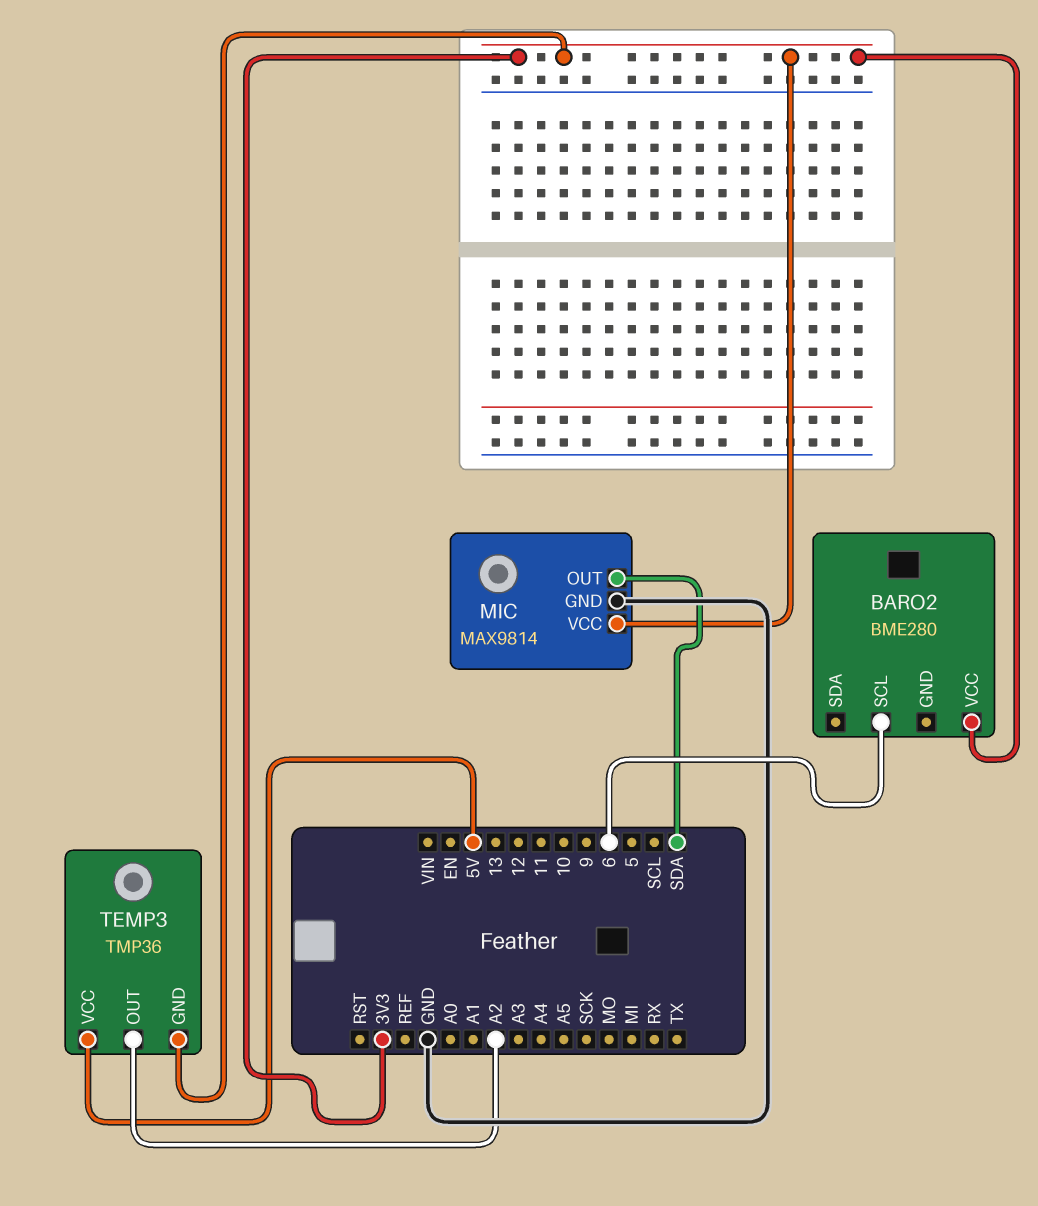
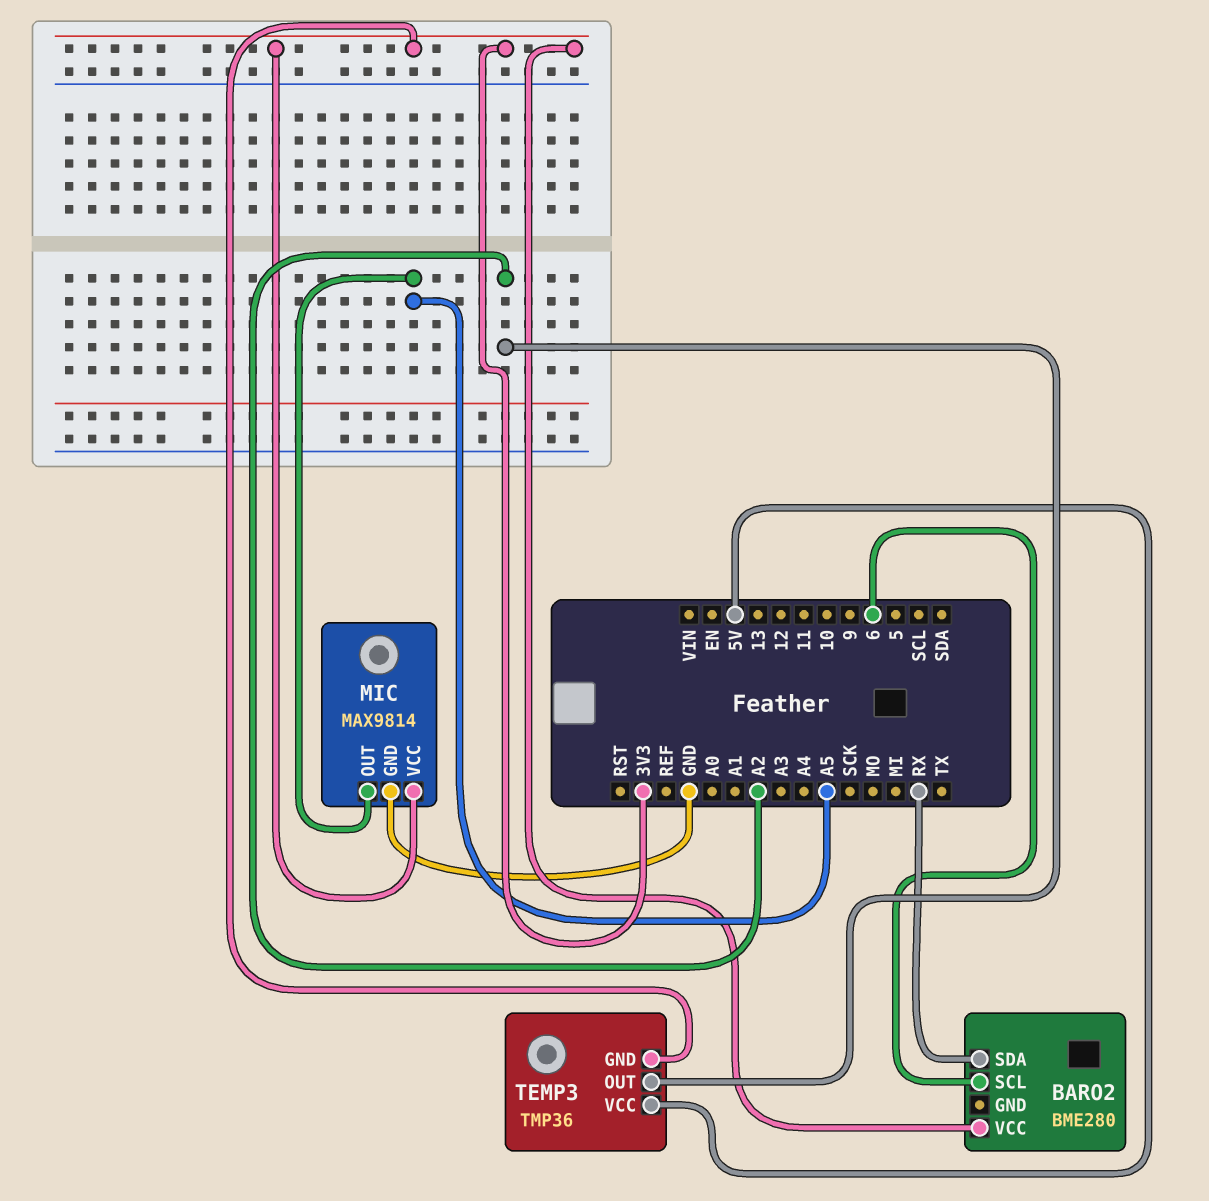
BARO2 pin SDA: none -> RX
MIC pin OUT: SDA -> A5

